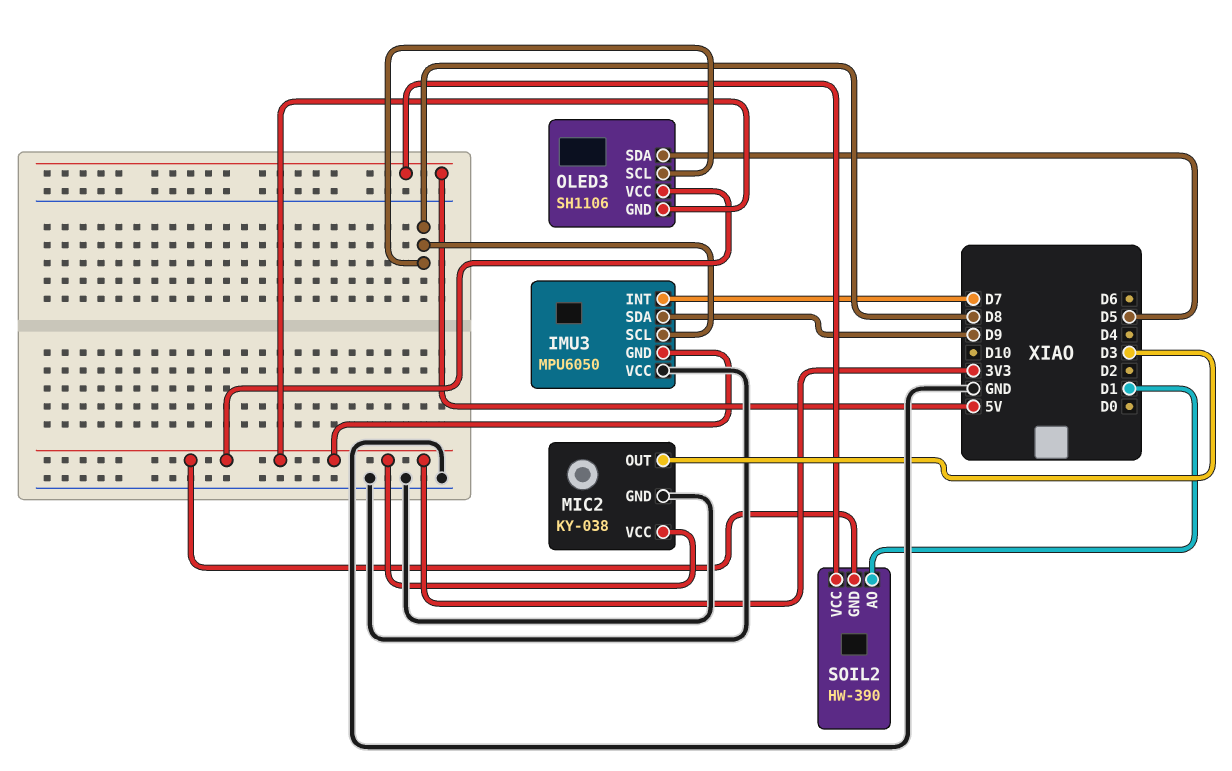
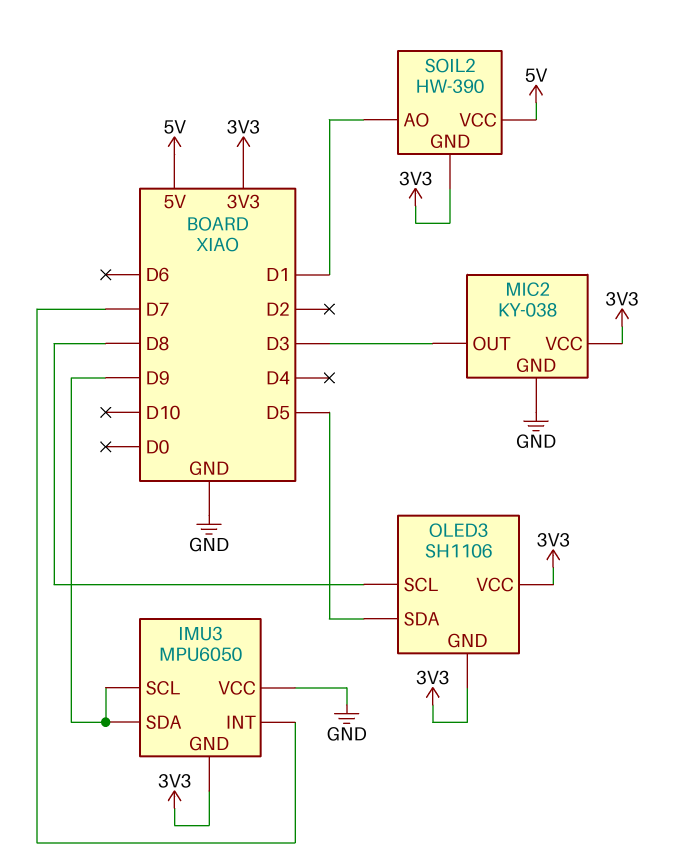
IMU3 pin SCL: D8 -> D9

